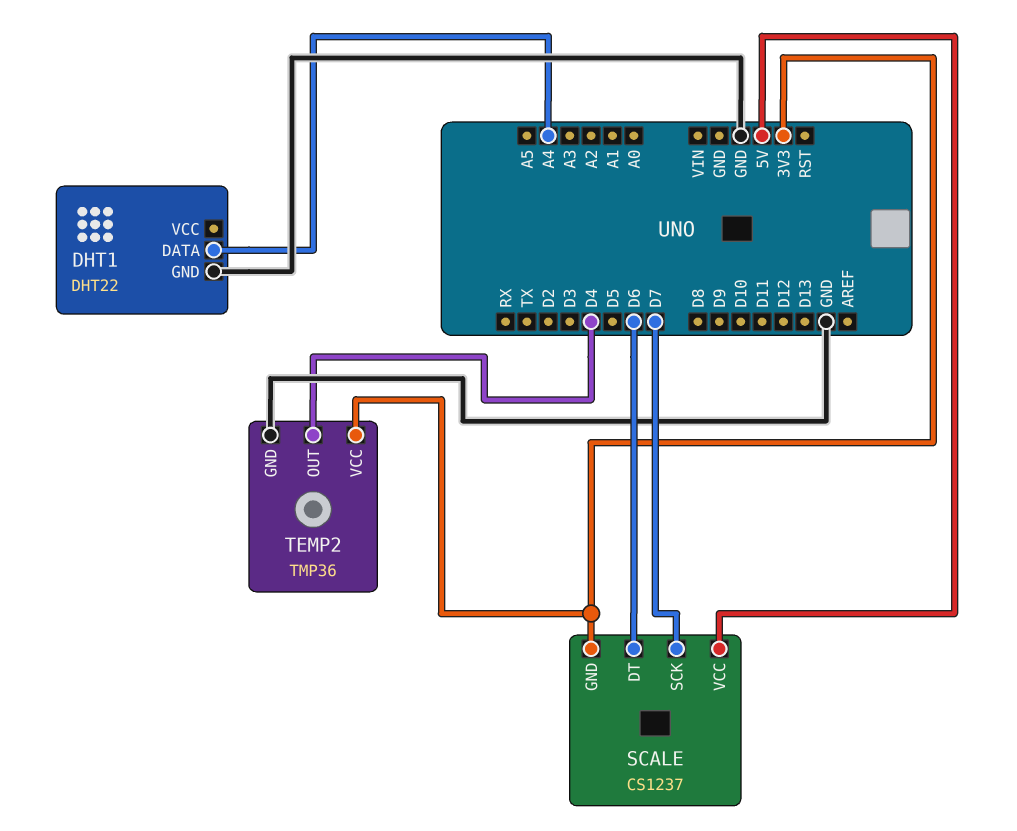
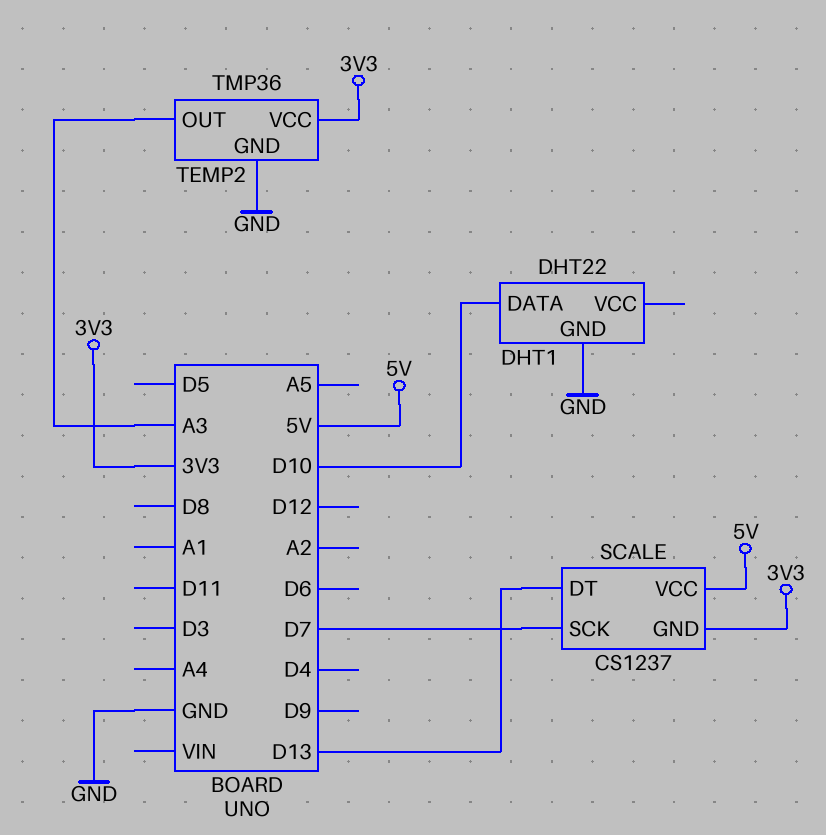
DHT1 pin DATA: A4 -> D10
SCALE pin DT: D6 -> D13
TEMP2 pin OUT: D4 -> A3

